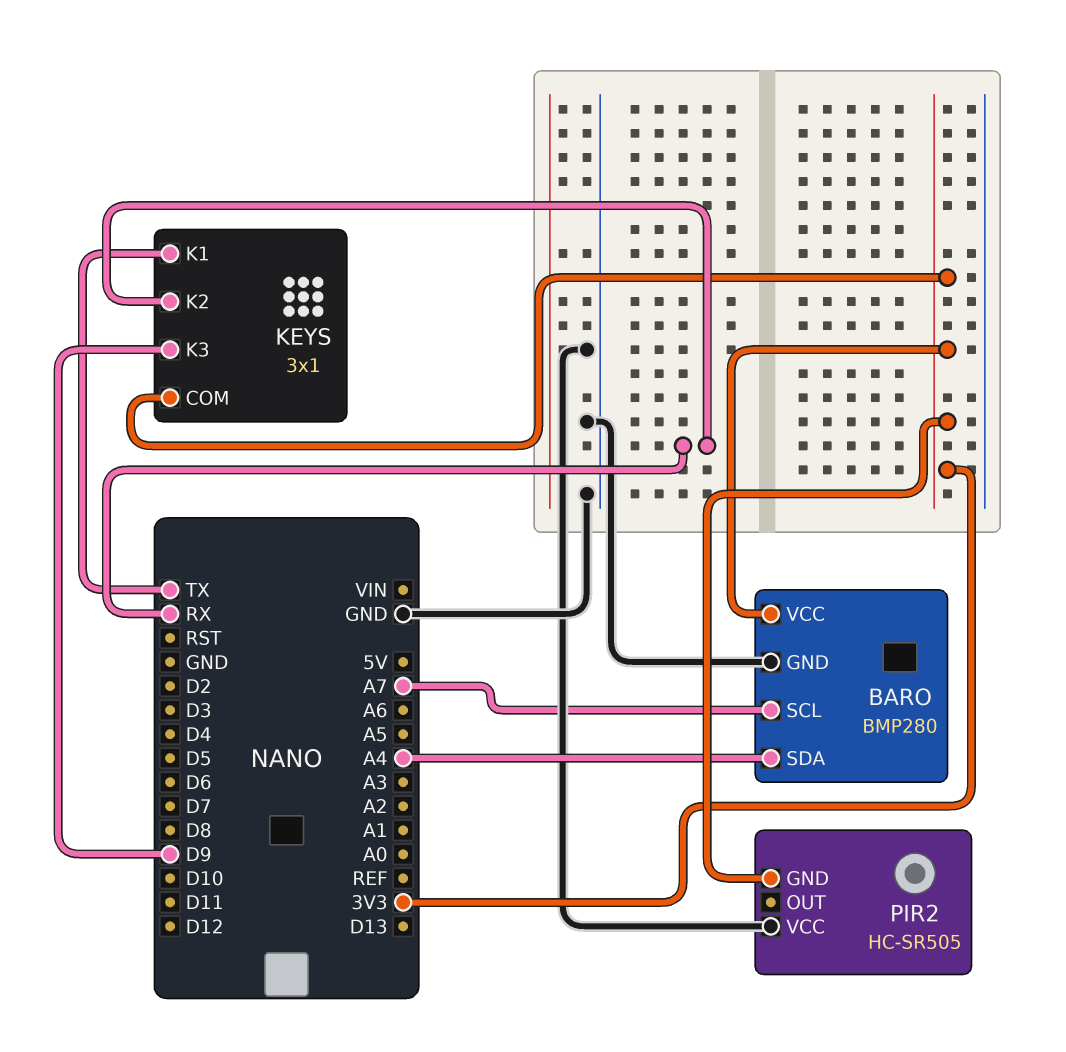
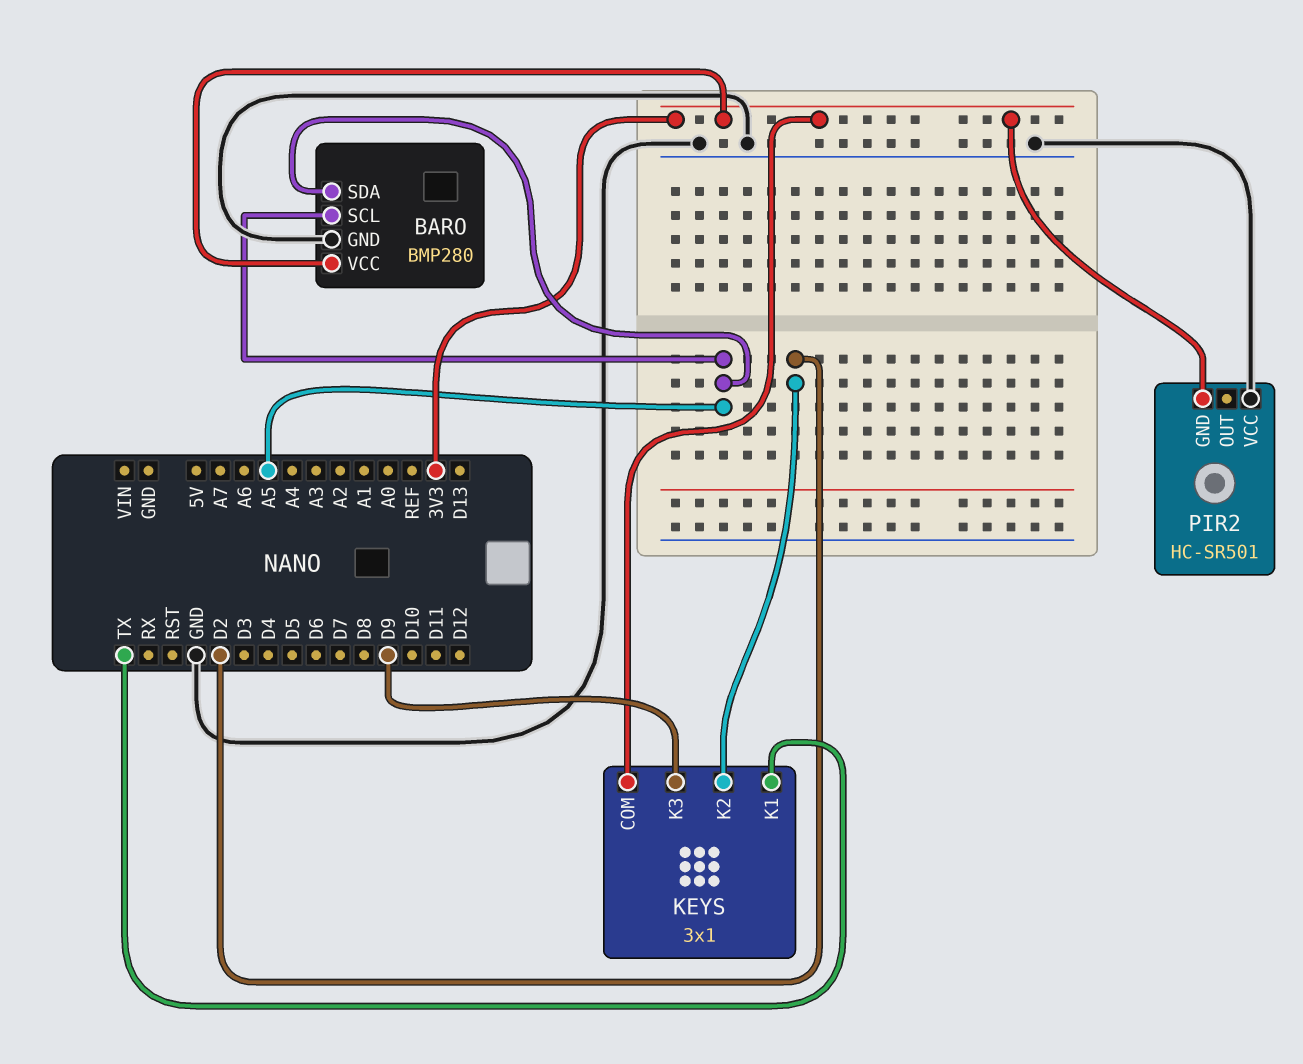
BARO pin SCL: A7 -> A5
BARO pin SDA: A4 -> A5
KEYS pin K2: RX -> D2
PIR2: HC-SR505 -> HC-SR501

